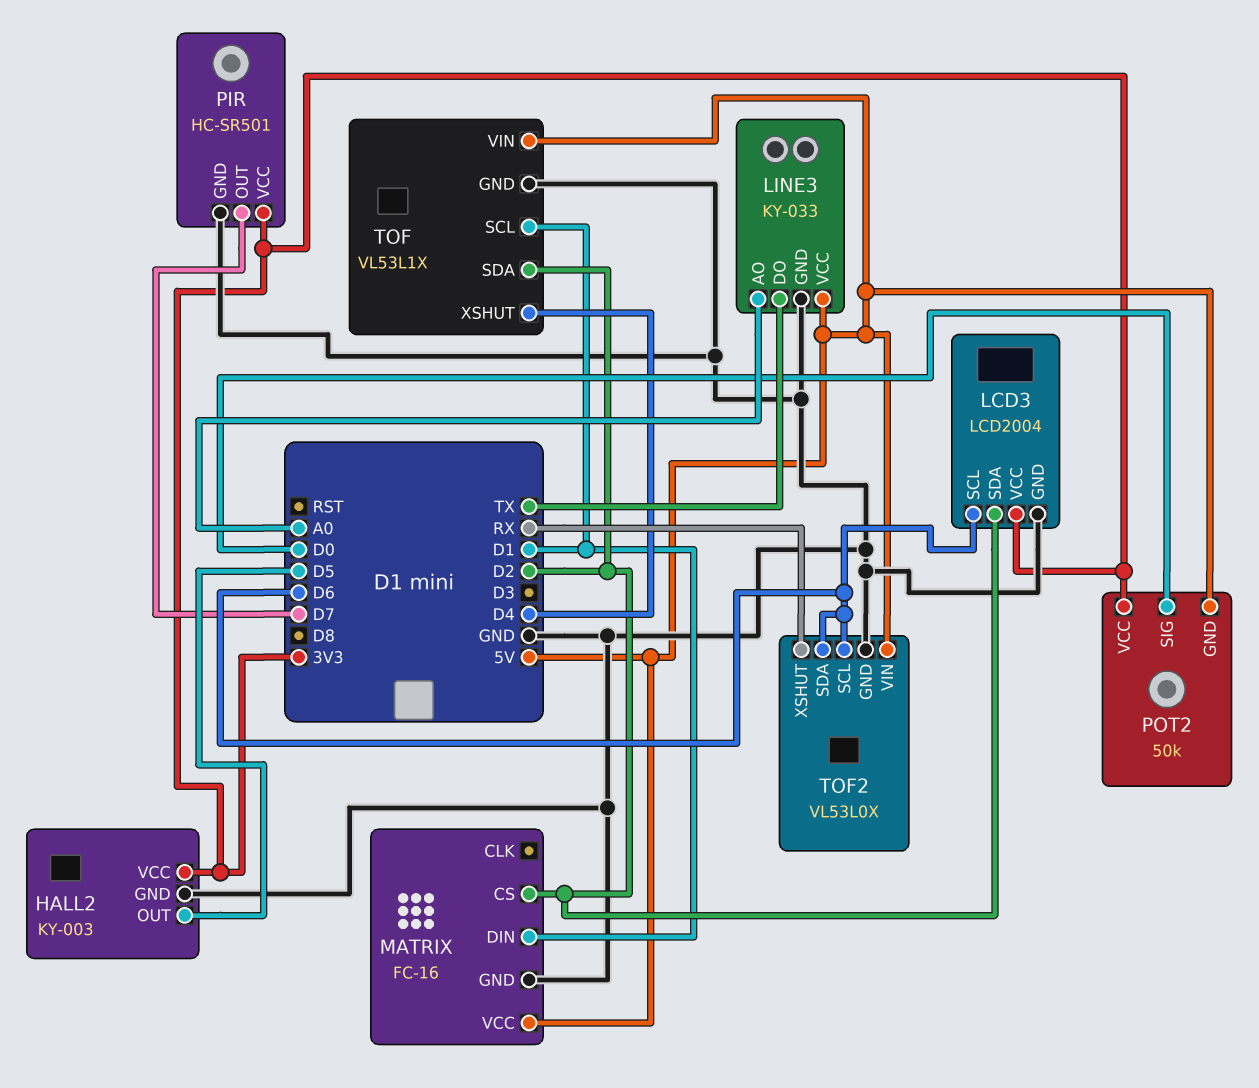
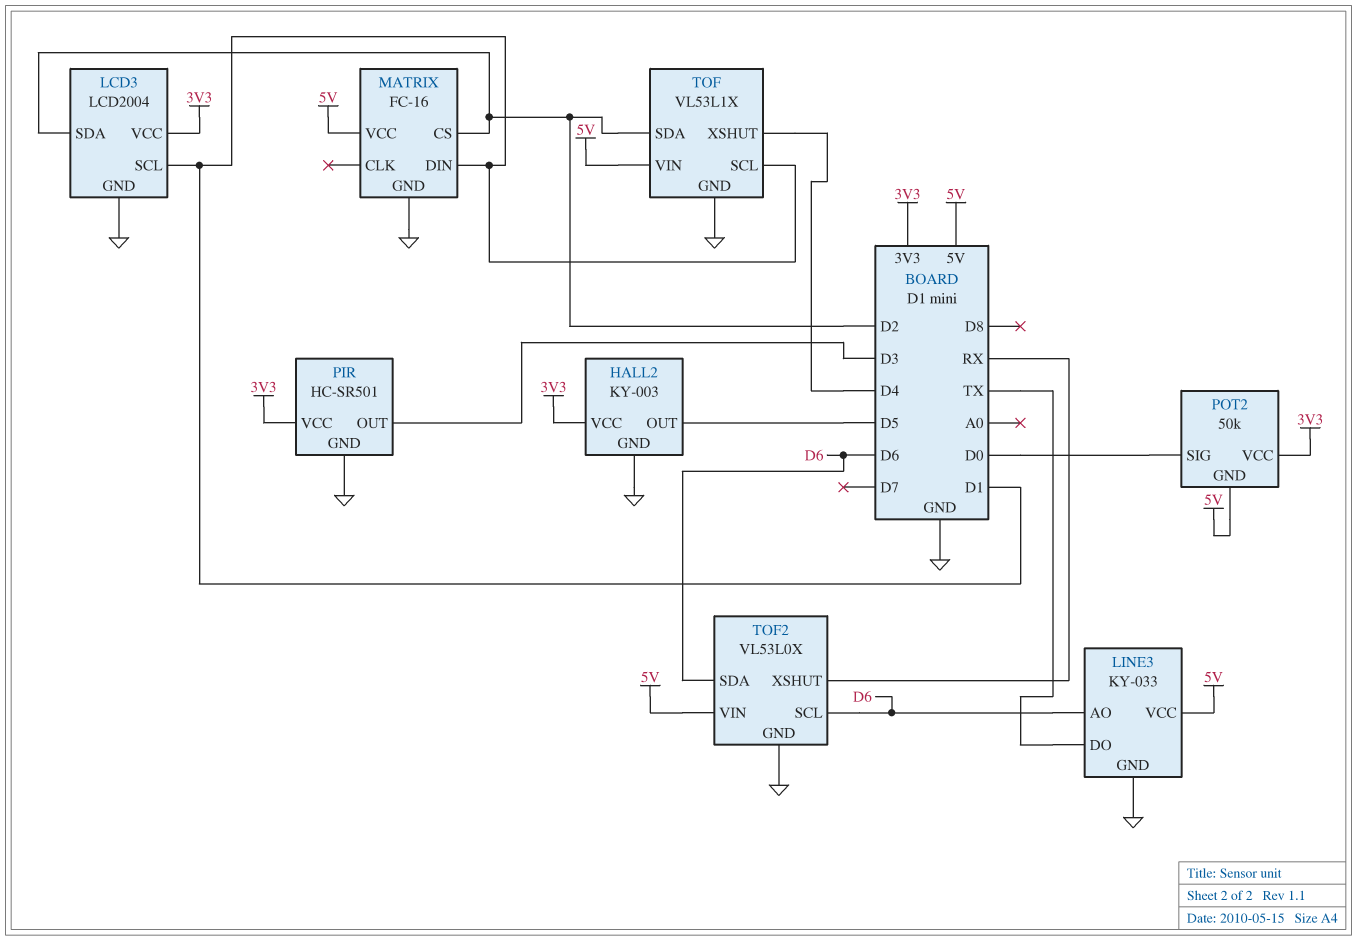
LCD3 pin SCL: D6 -> D1
LINE3 pin AO: A0 -> D6
PIR pin OUT: D7 -> D3

